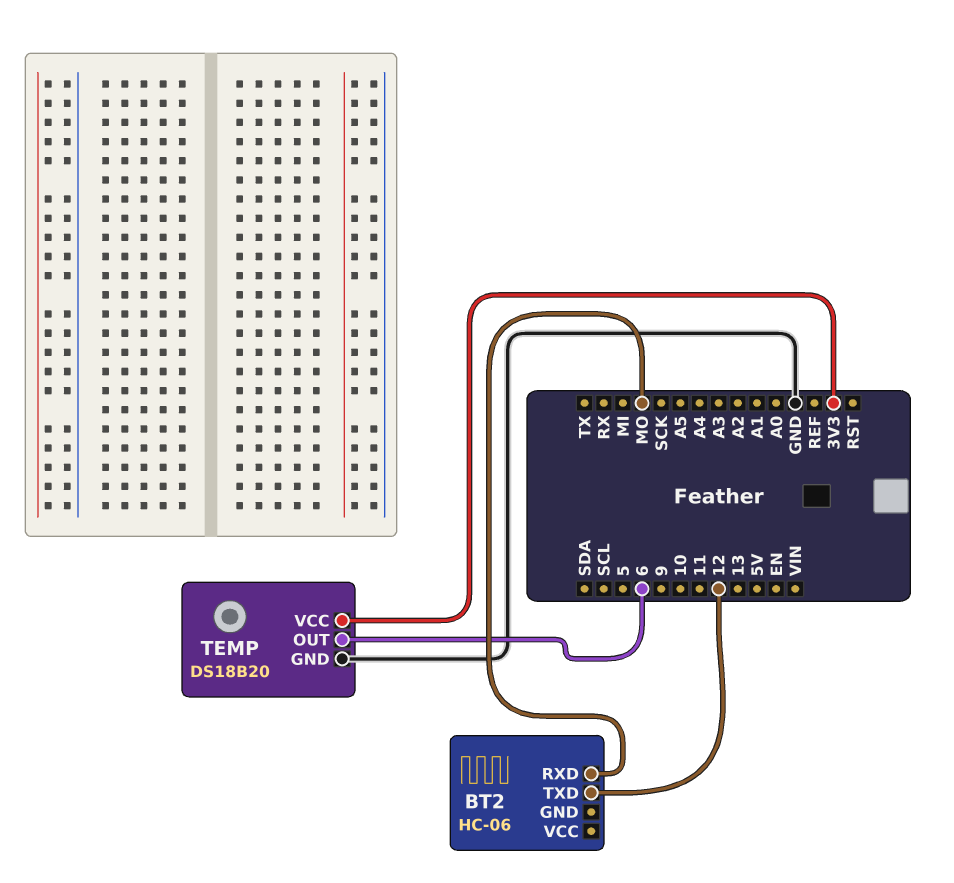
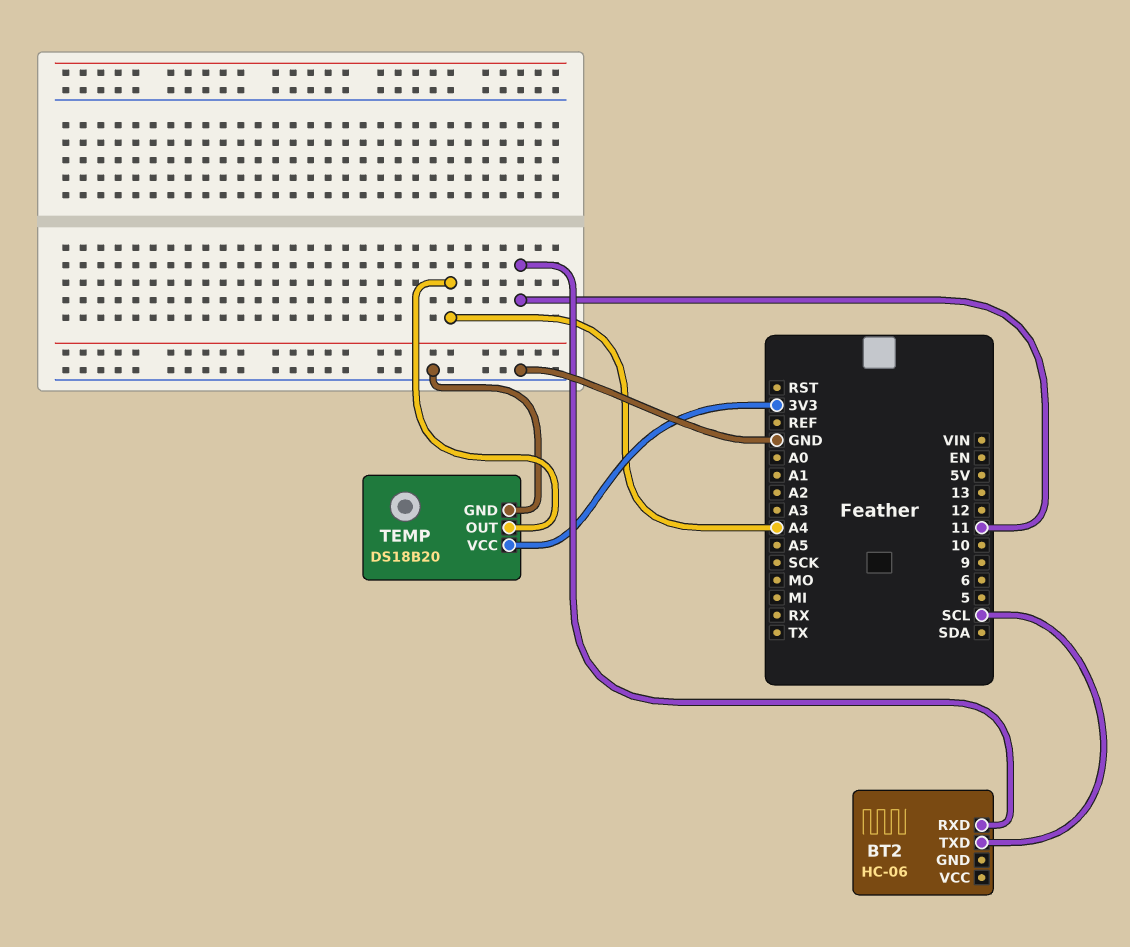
BT2 pin RXD: MO -> 11
BT2 pin TXD: 12 -> SCL
TEMP pin OUT: 6 -> A4

